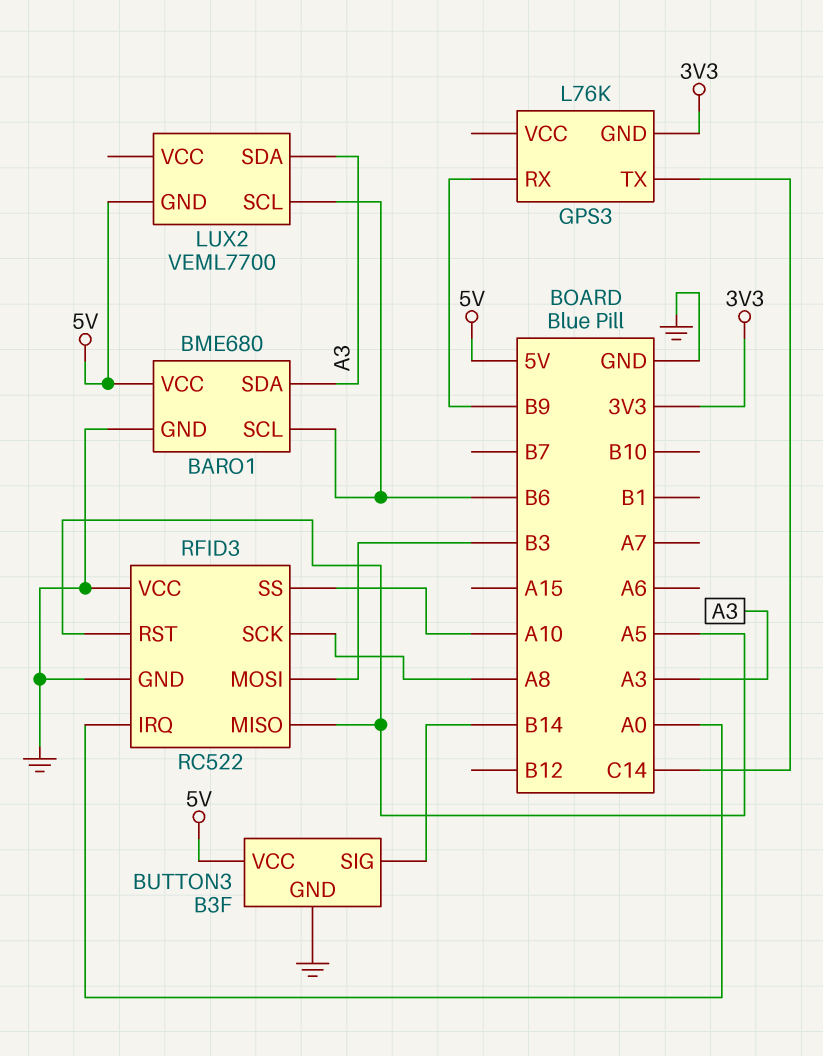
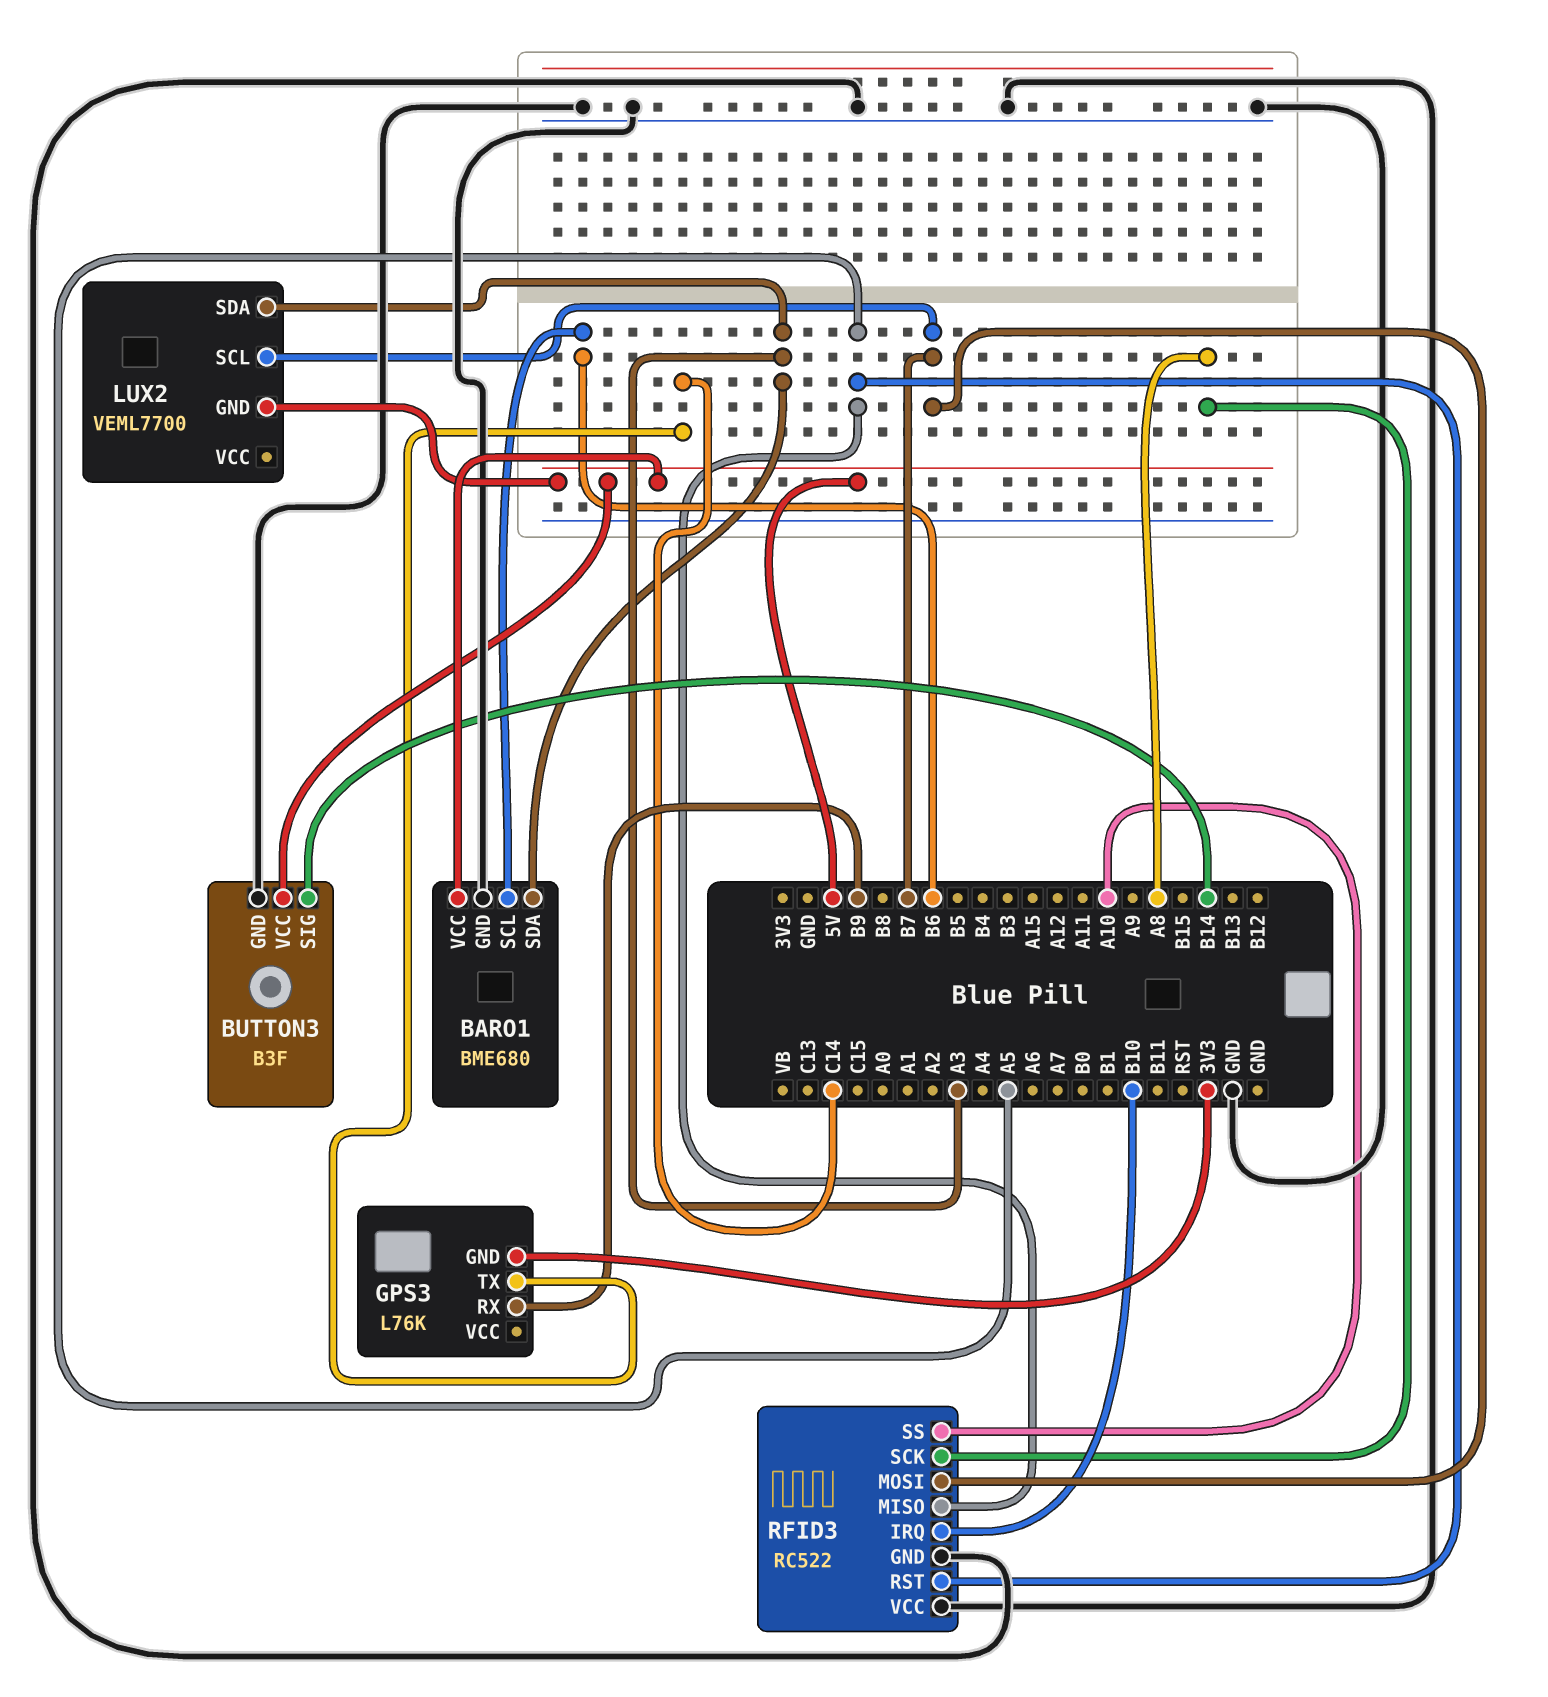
LUX2 pin SCL: B6 -> B7
RFID3 pin IRQ: A0 -> B10
RFID3 pin MOSI: B3 -> B7

